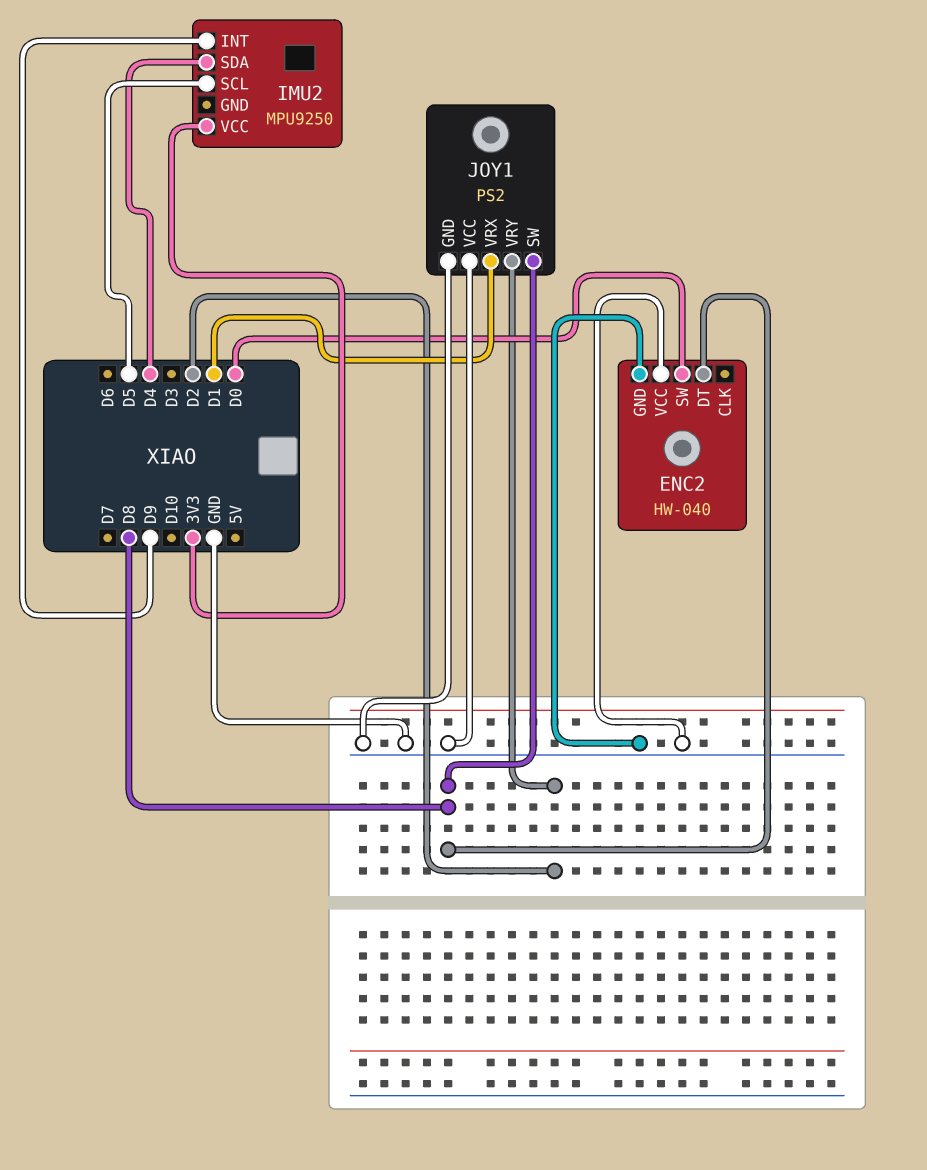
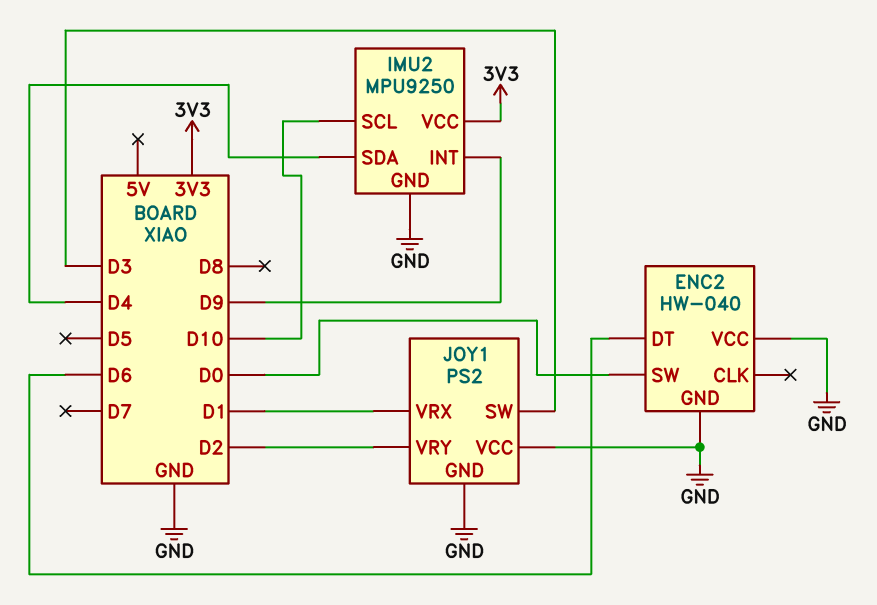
ENC2 pin DT: D8 -> D6
IMU2 pin GND: none -> GND
IMU2 pin SCL: D5 -> D10
JOY1 pin SW: D8 -> D3

